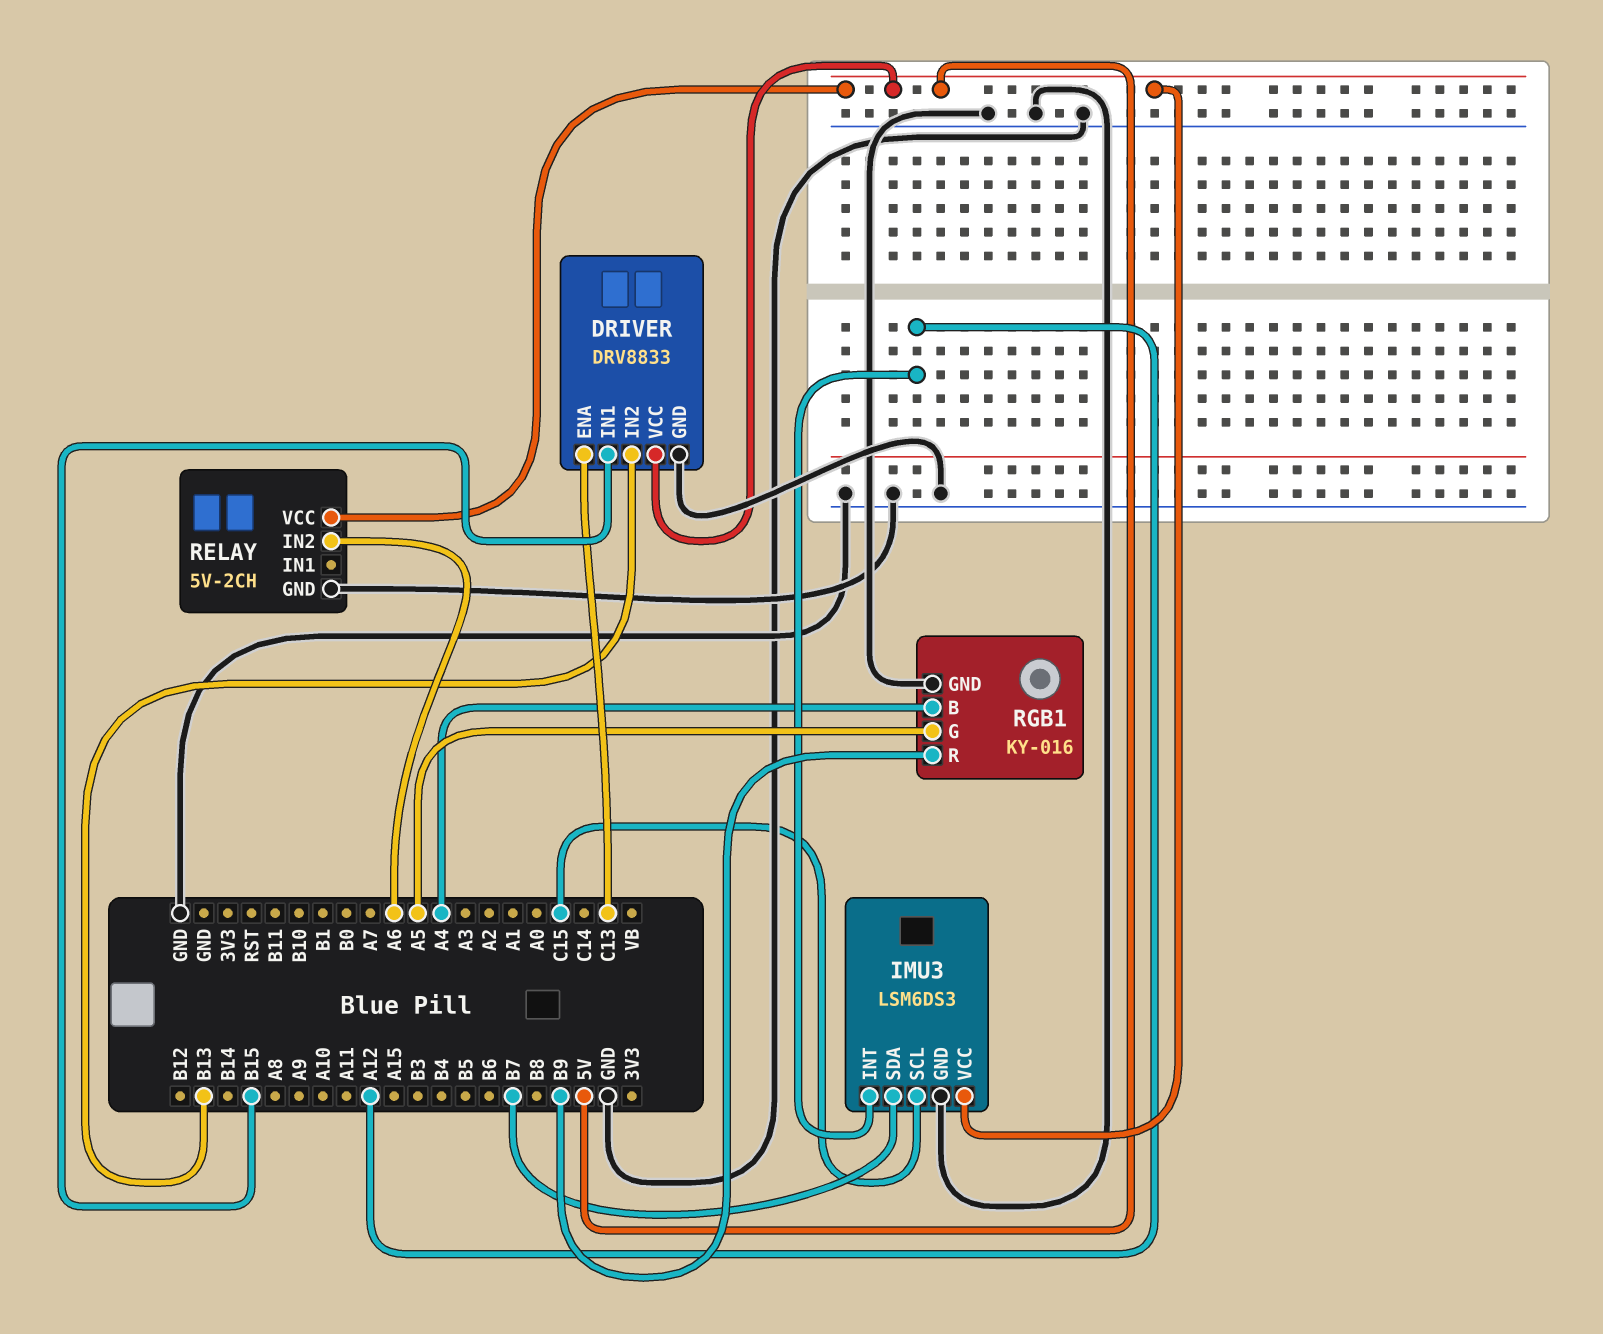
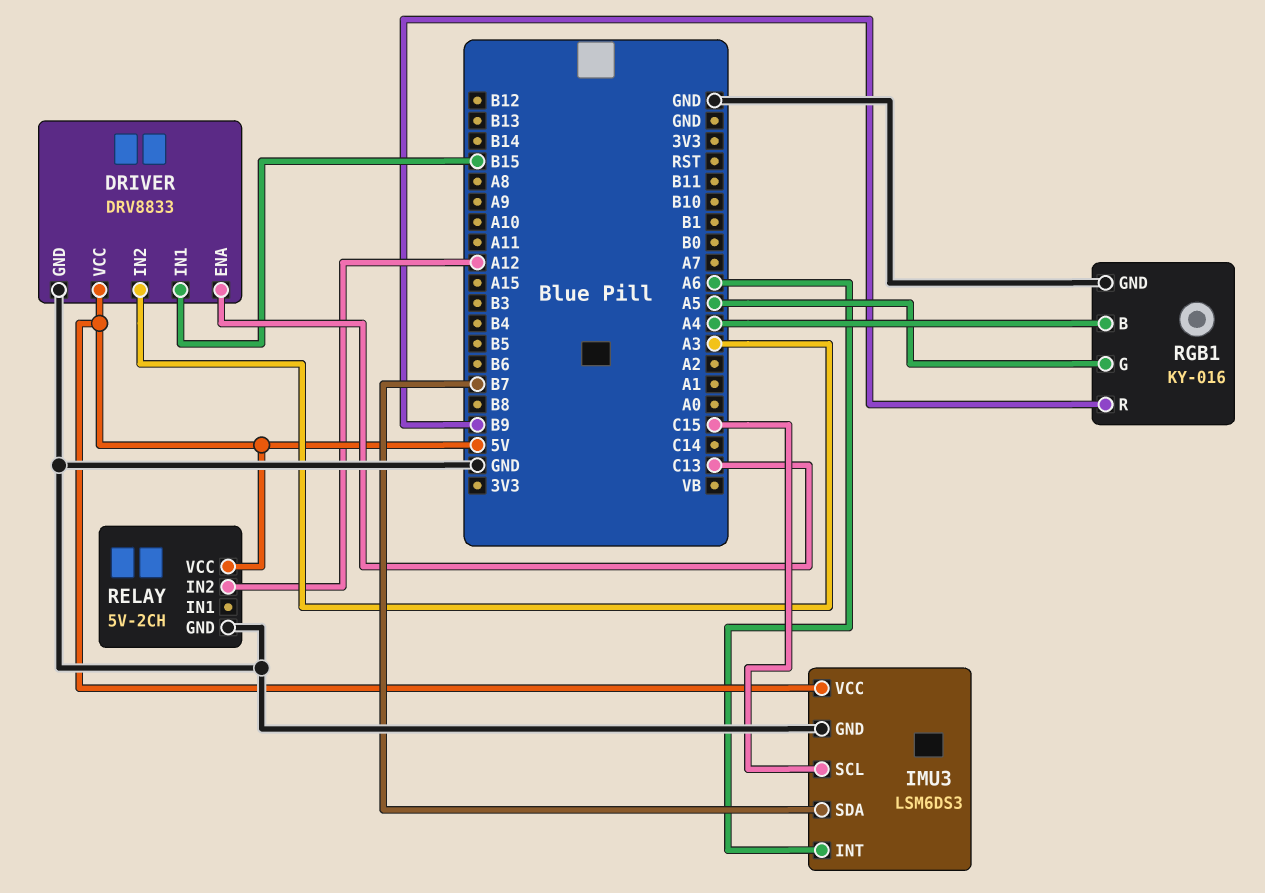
DRIVER pin IN2: B13 -> A3
IMU3 pin INT: A12 -> A6
RELAY pin IN2: A6 -> A12

